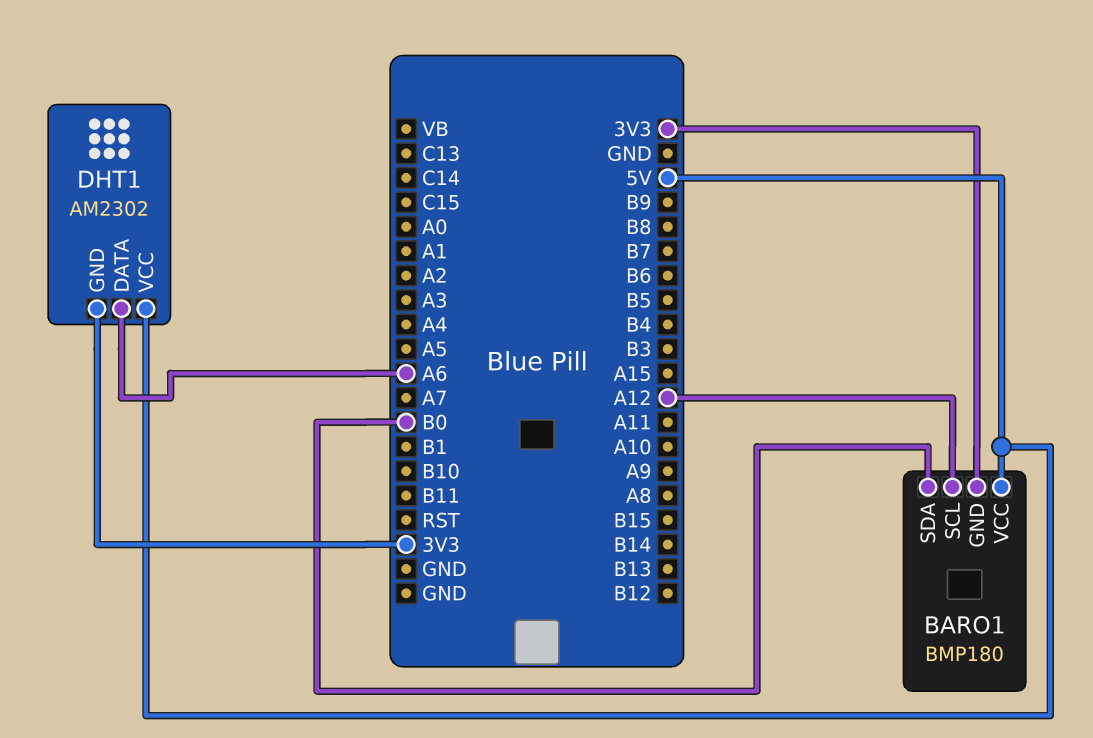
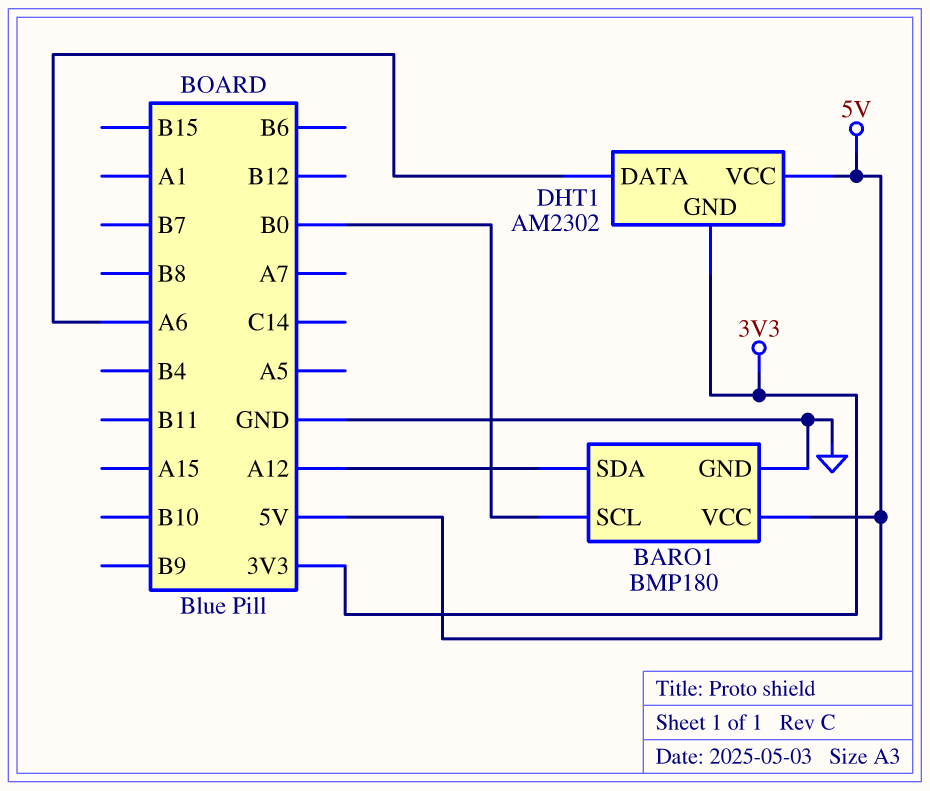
BARO1 pin GND: 3V3 -> GND
BARO1 pin SCL: A12 -> B0
BARO1 pin SDA: B0 -> A12

